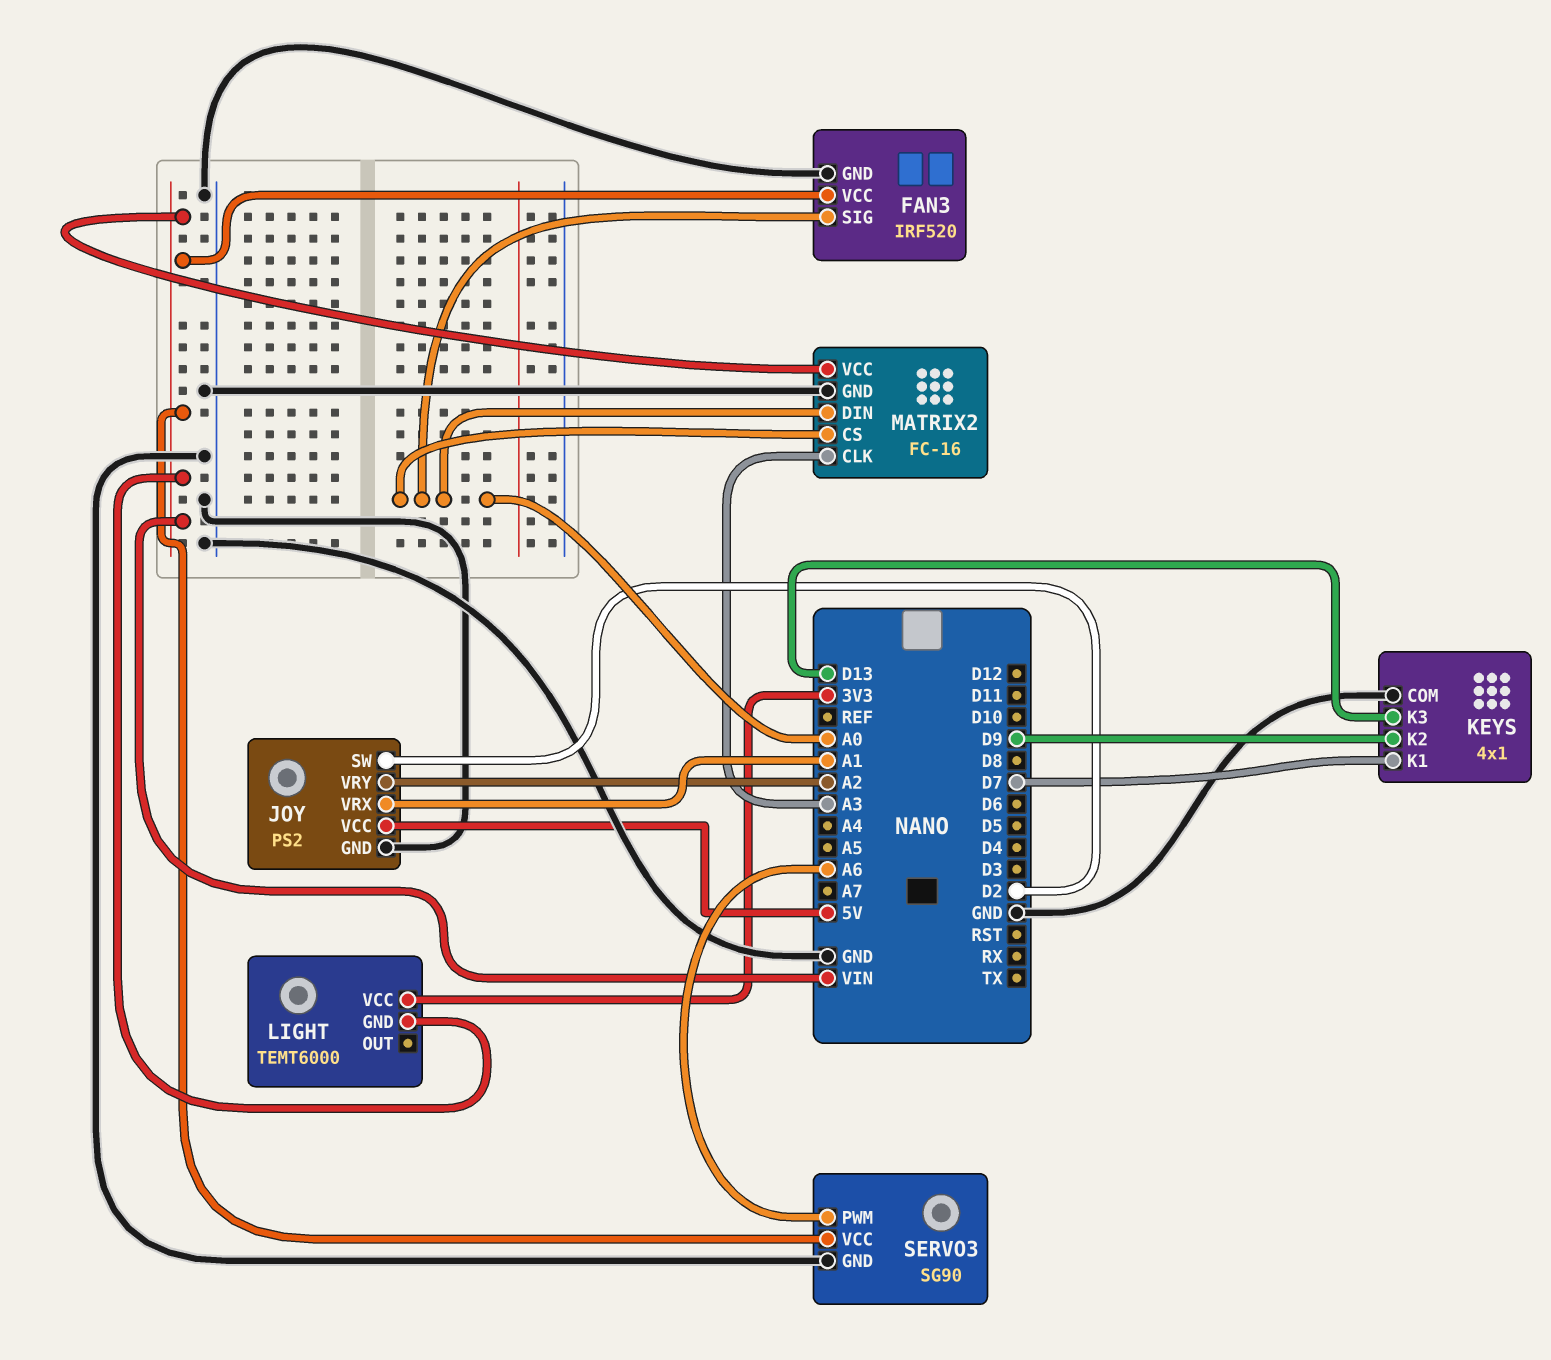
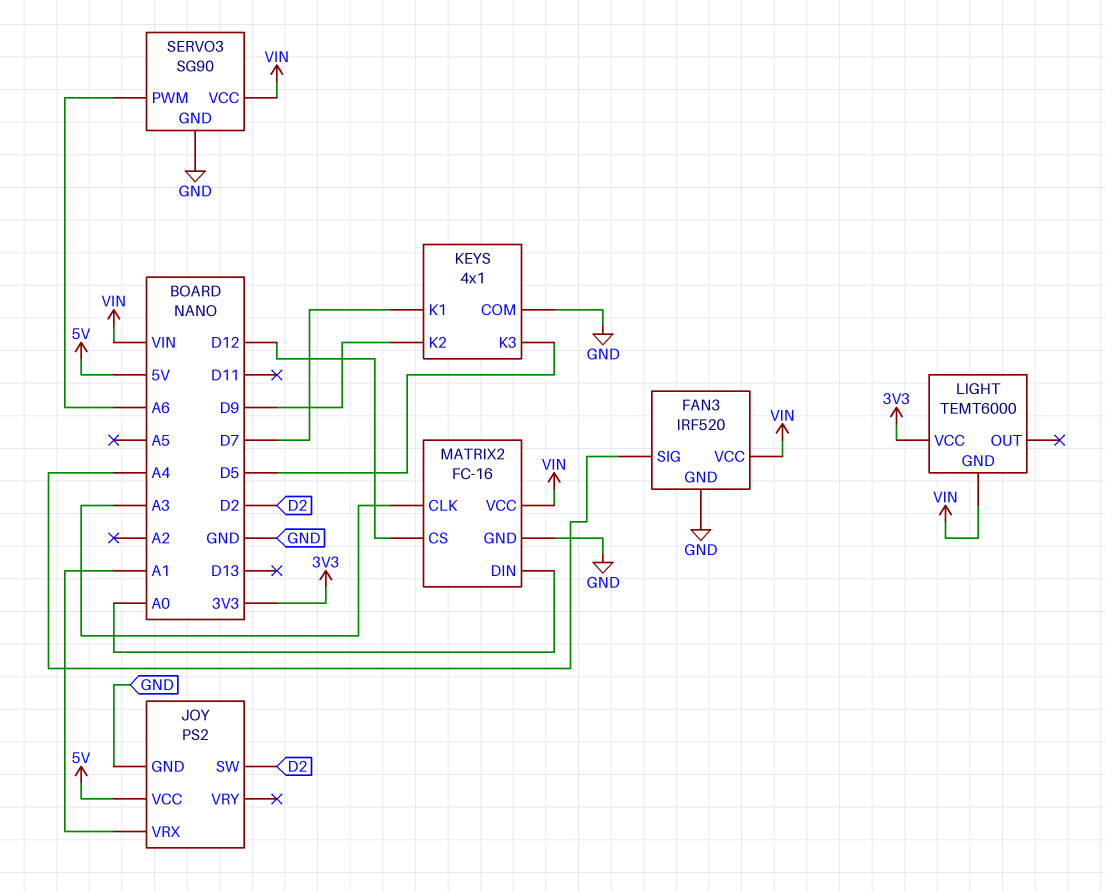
FAN3 pin SIG: A0 -> A4
JOY pin VRY: A2 -> none
KEYS pin K3: D13 -> D5
MATRIX2 pin CS: A0 -> D12

